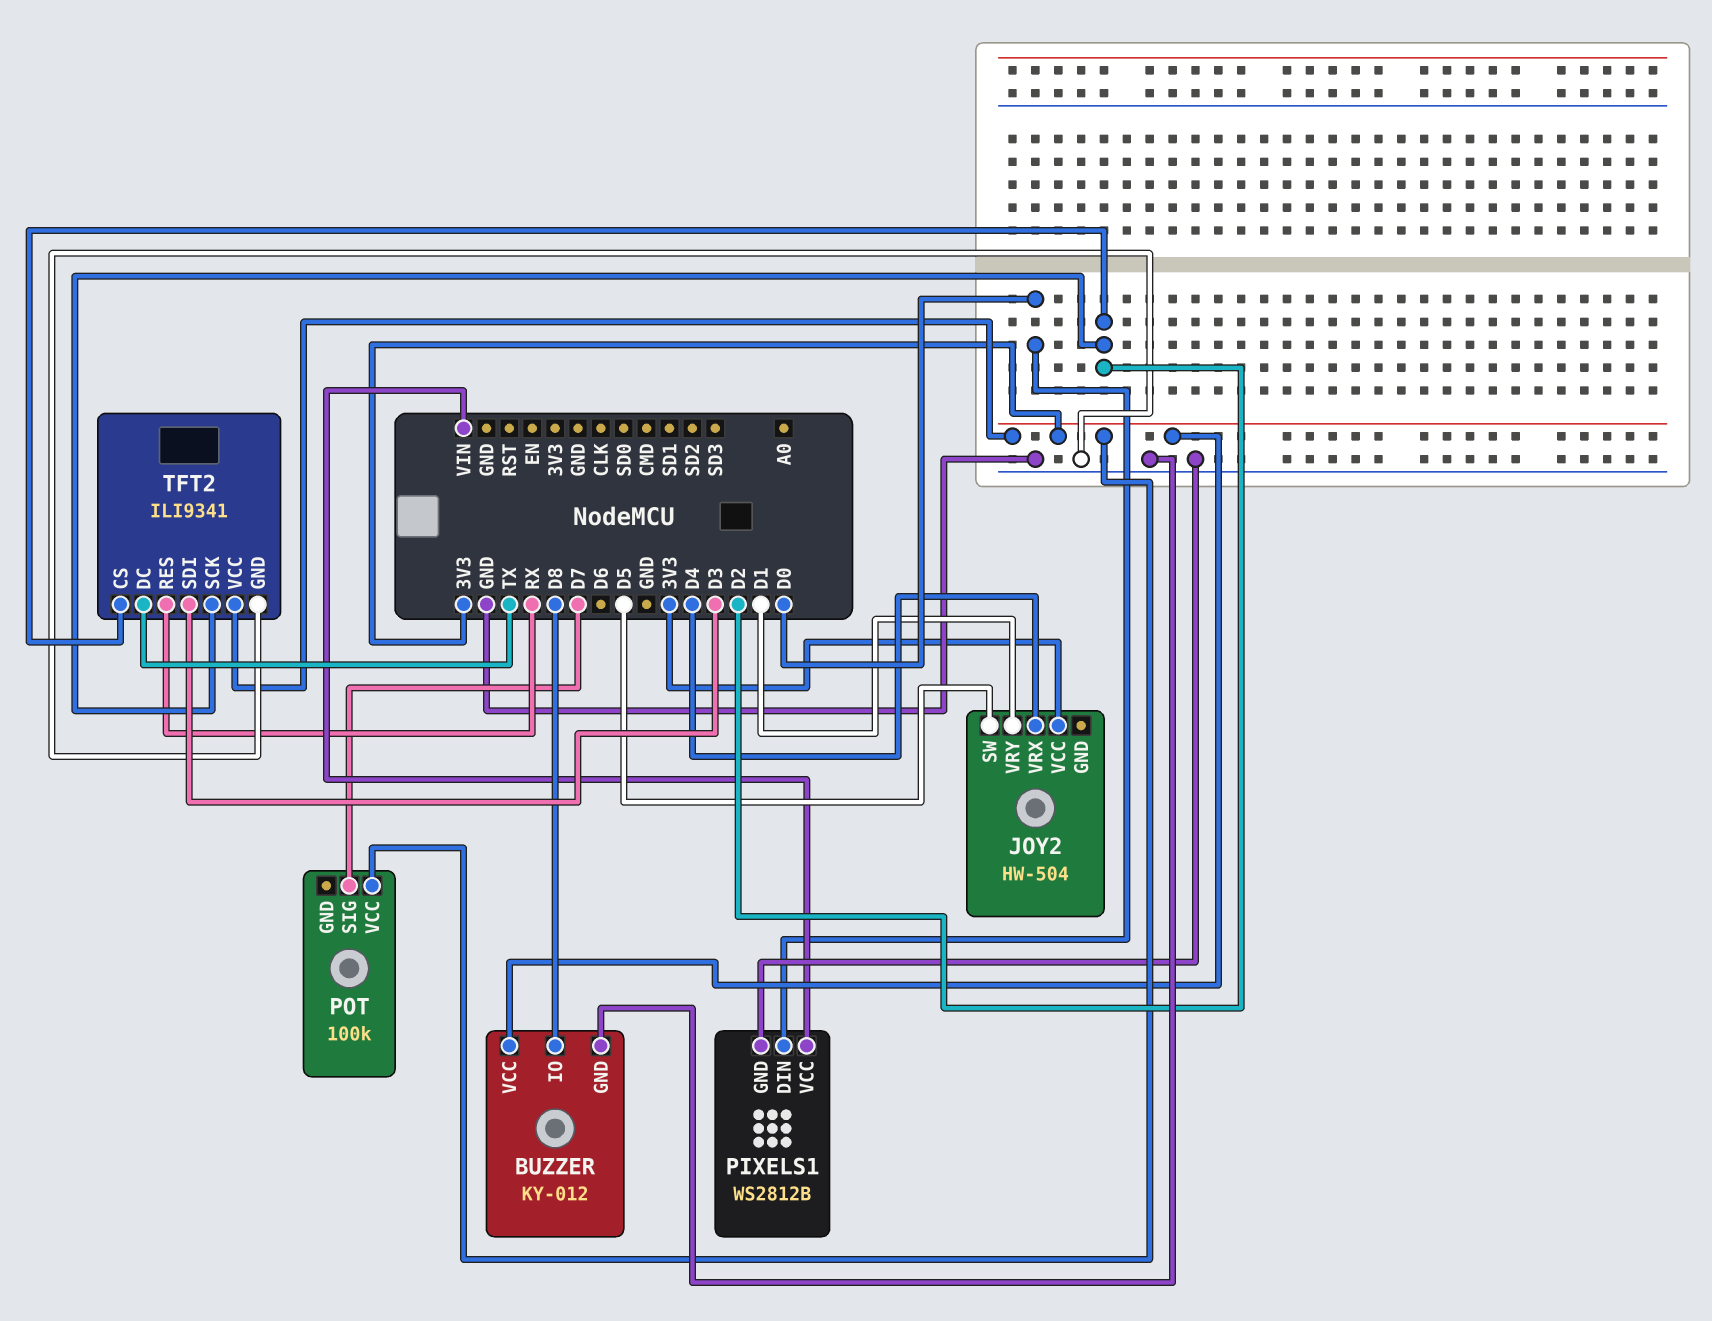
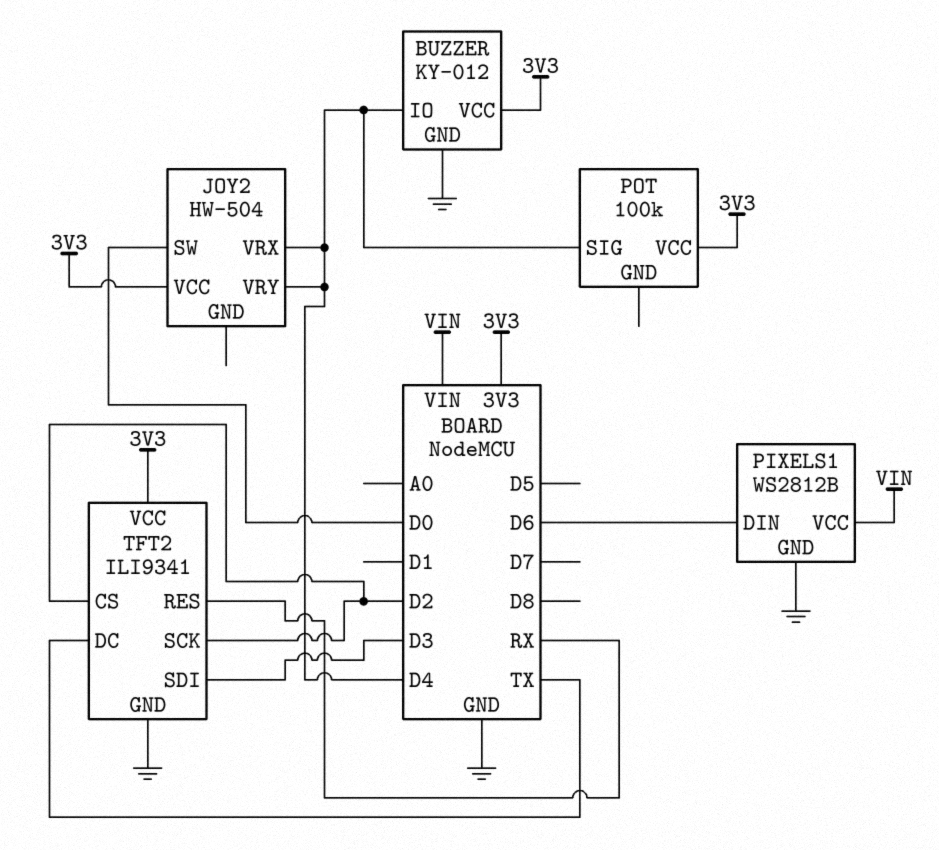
BUZZER pin IO: D8 -> D4
JOY2 pin SW: D5 -> D0
JOY2 pin VRY: D1 -> D4
PIXELS1 pin DIN: D0 -> D6
POT pin SIG: D7 -> D4

